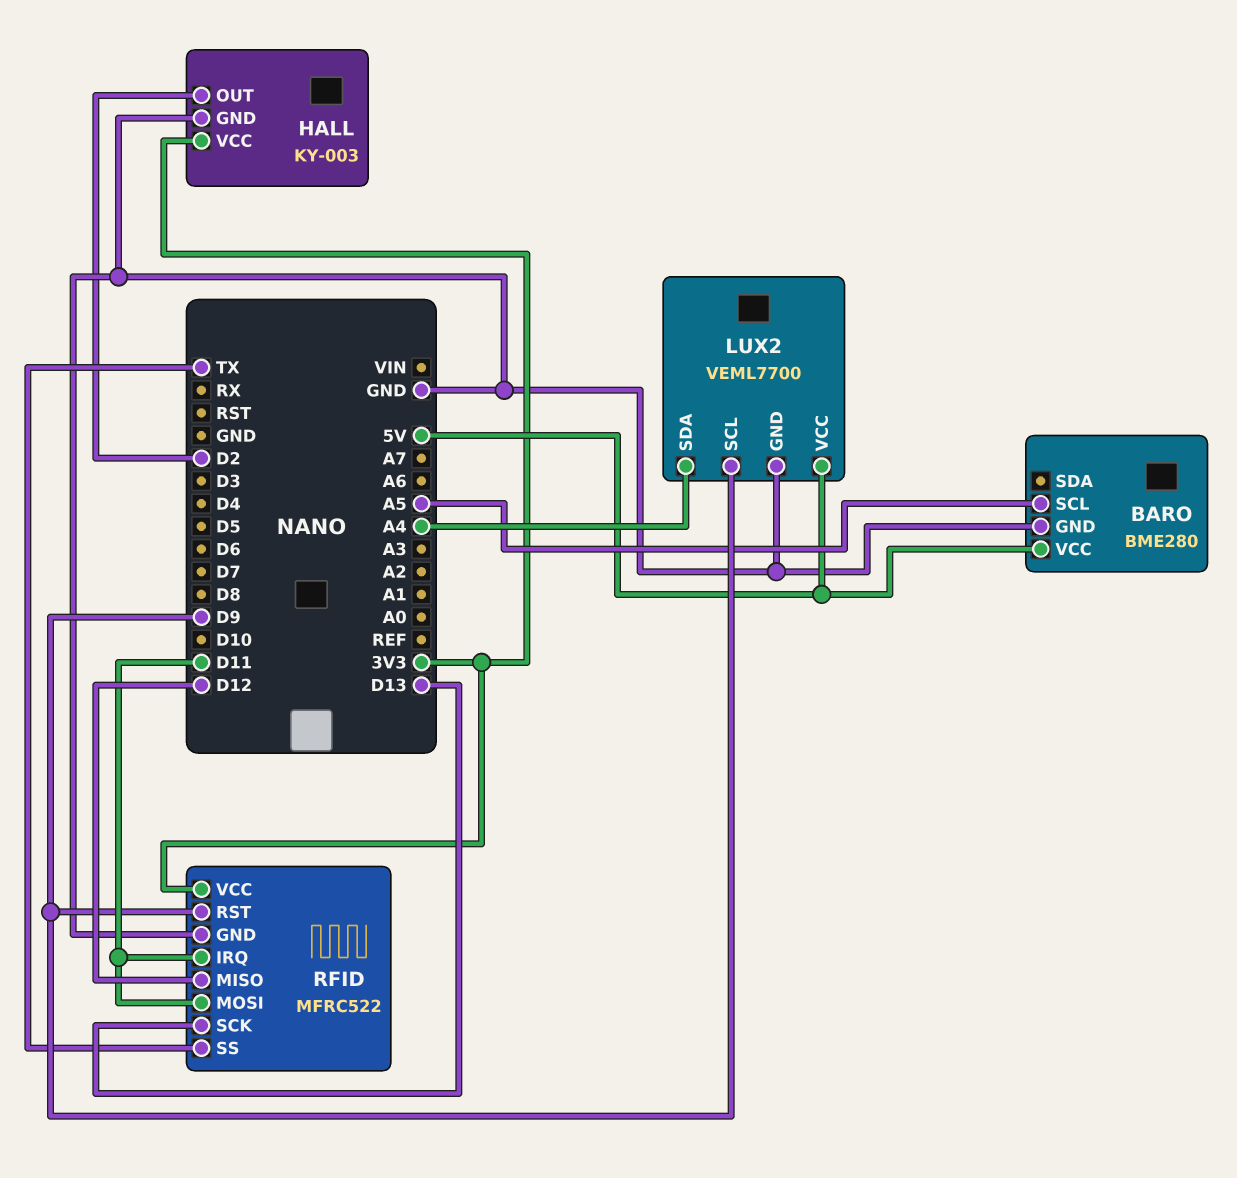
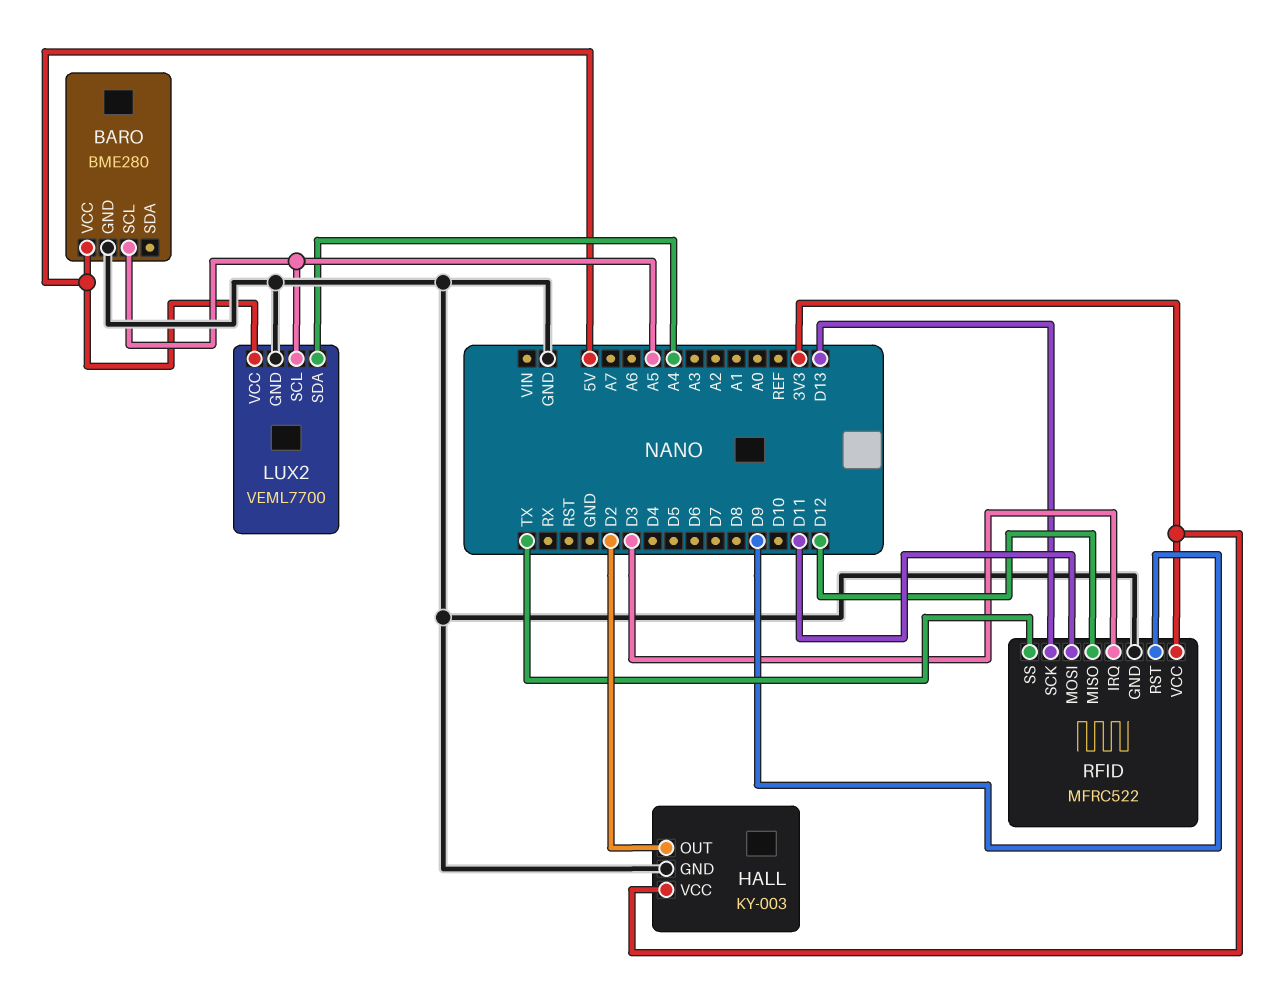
LUX2 pin SCL: D9 -> A5
RFID pin IRQ: D11 -> D3

